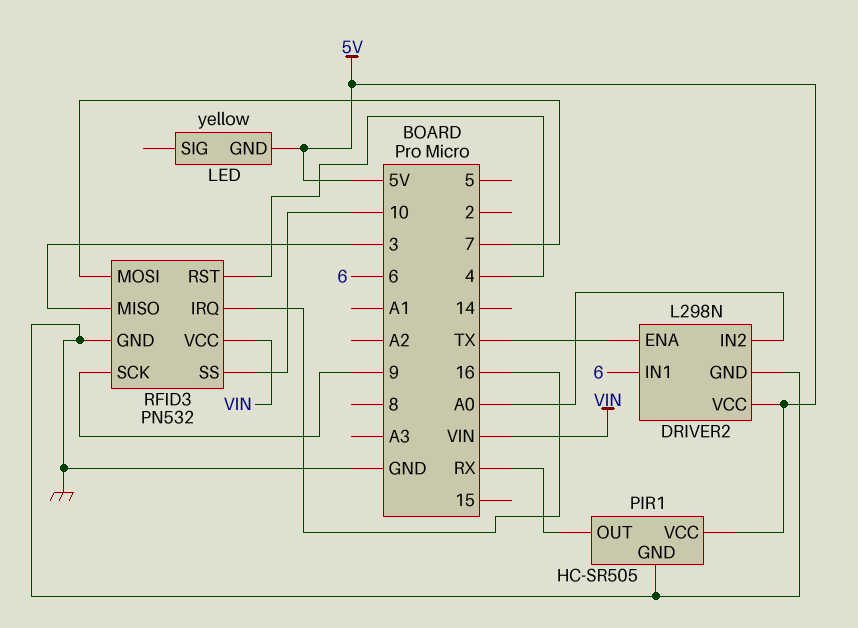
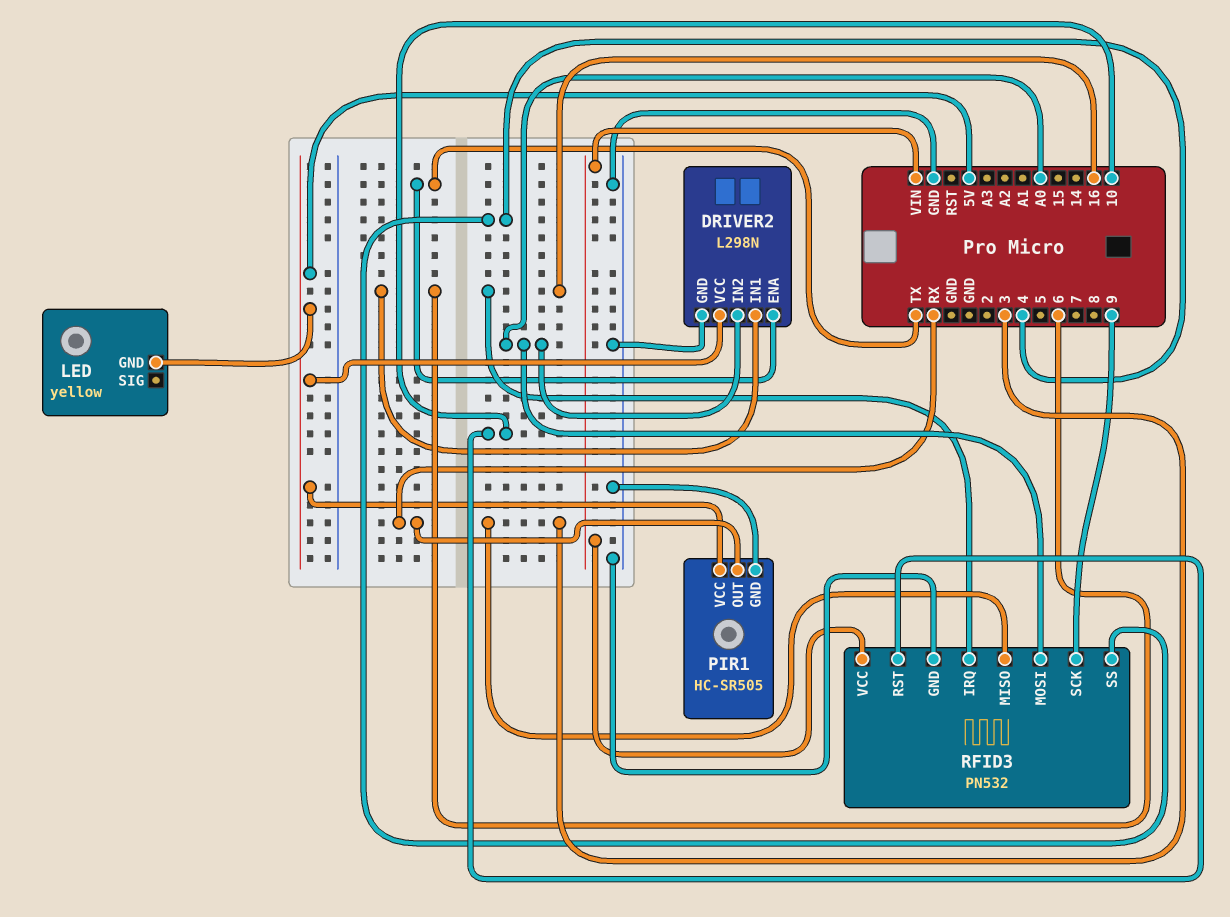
RFID3 pin MOSI: 7 -> A0
RFID3 pin RST: 4 -> 10
RFID3 pin SS: 10 -> 4

